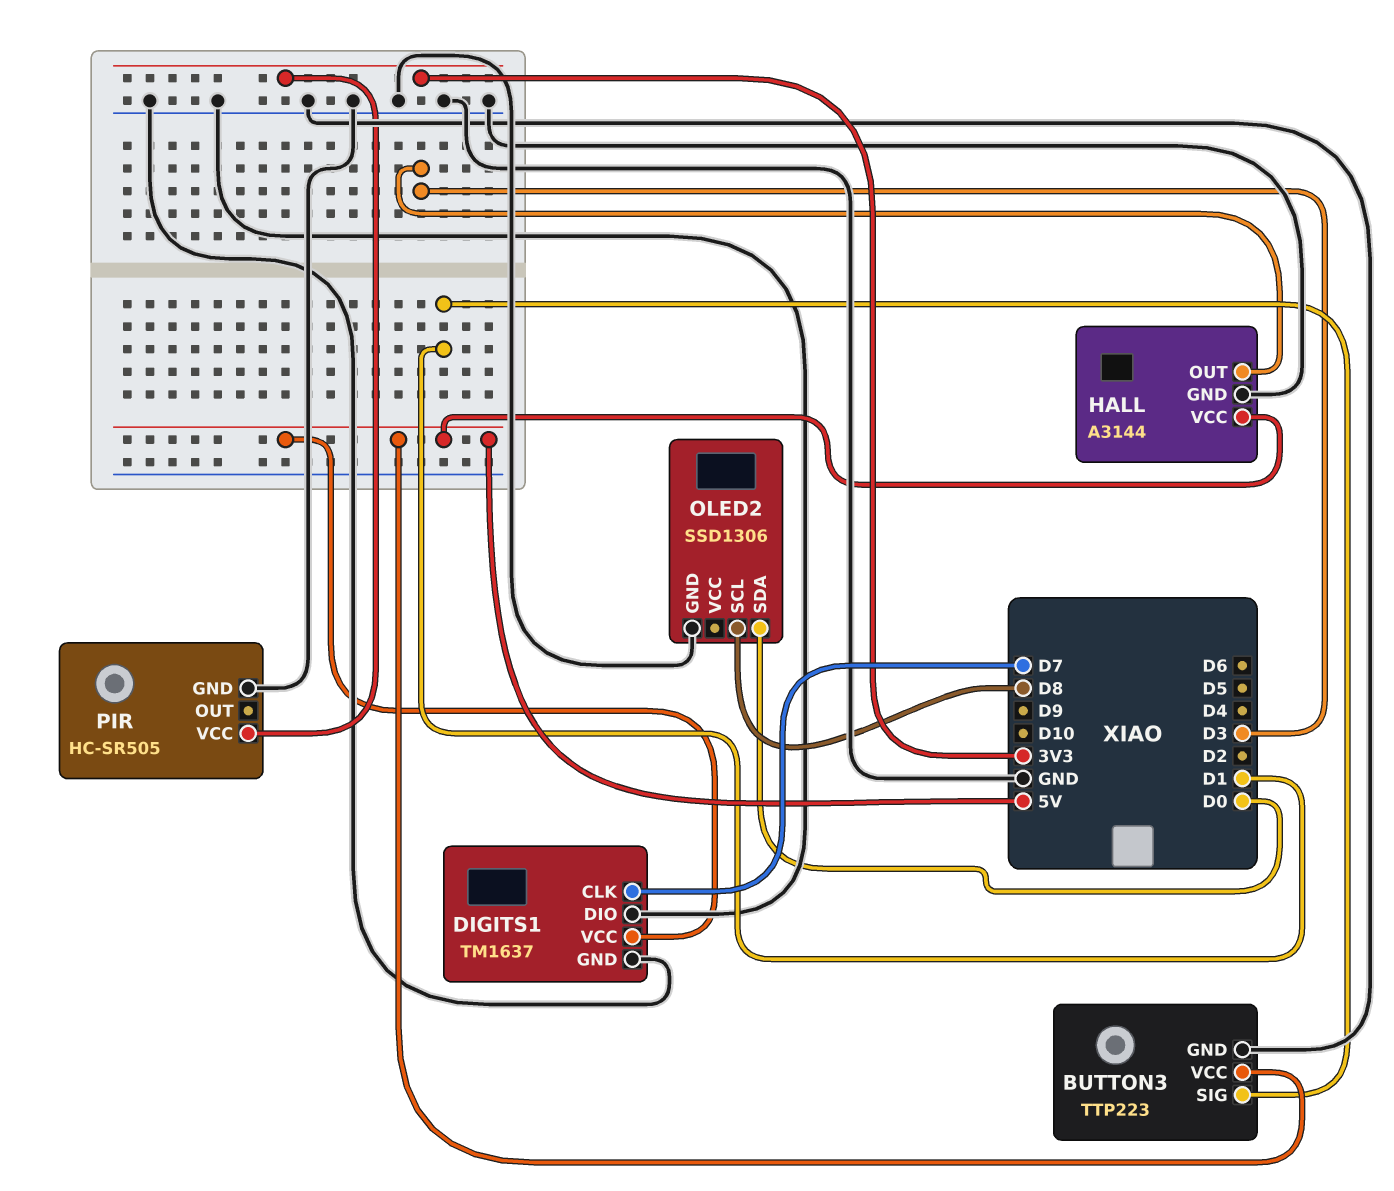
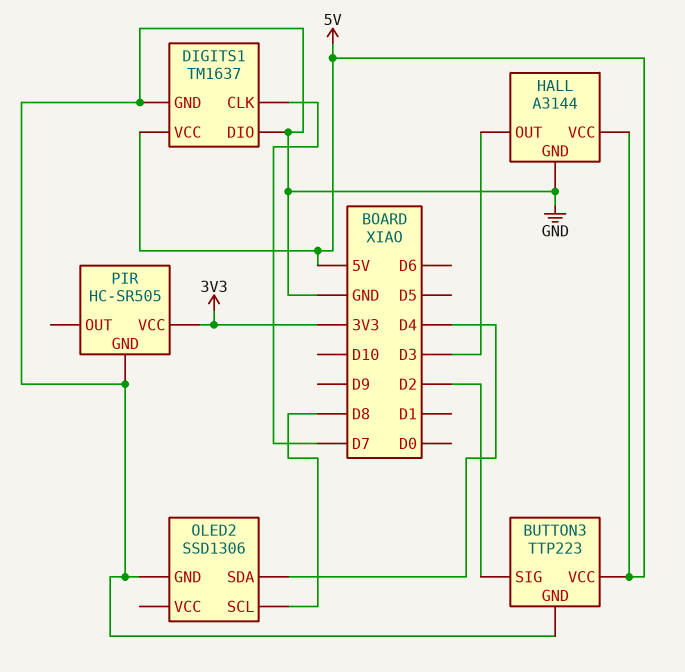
BUTTON3 pin SIG: D1 -> D2
OLED2 pin SDA: D0 -> D4

